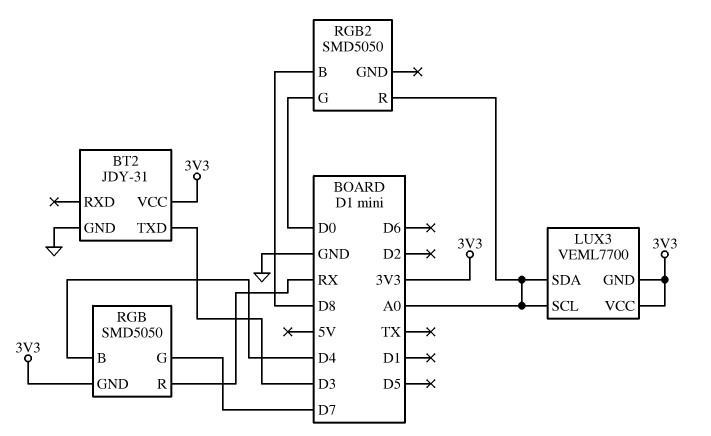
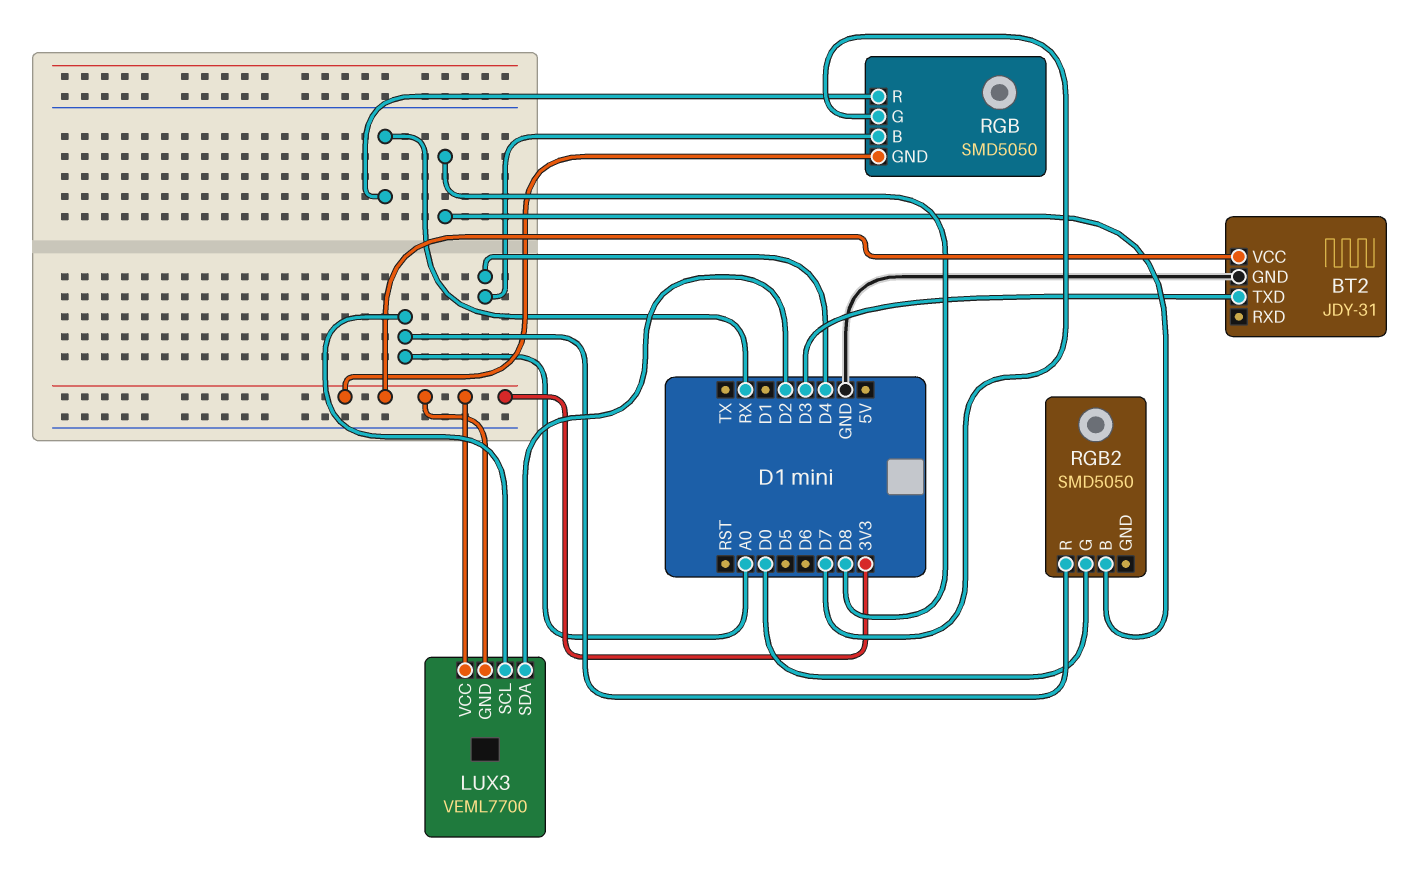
LUX3 pin SDA: A0 -> D2

